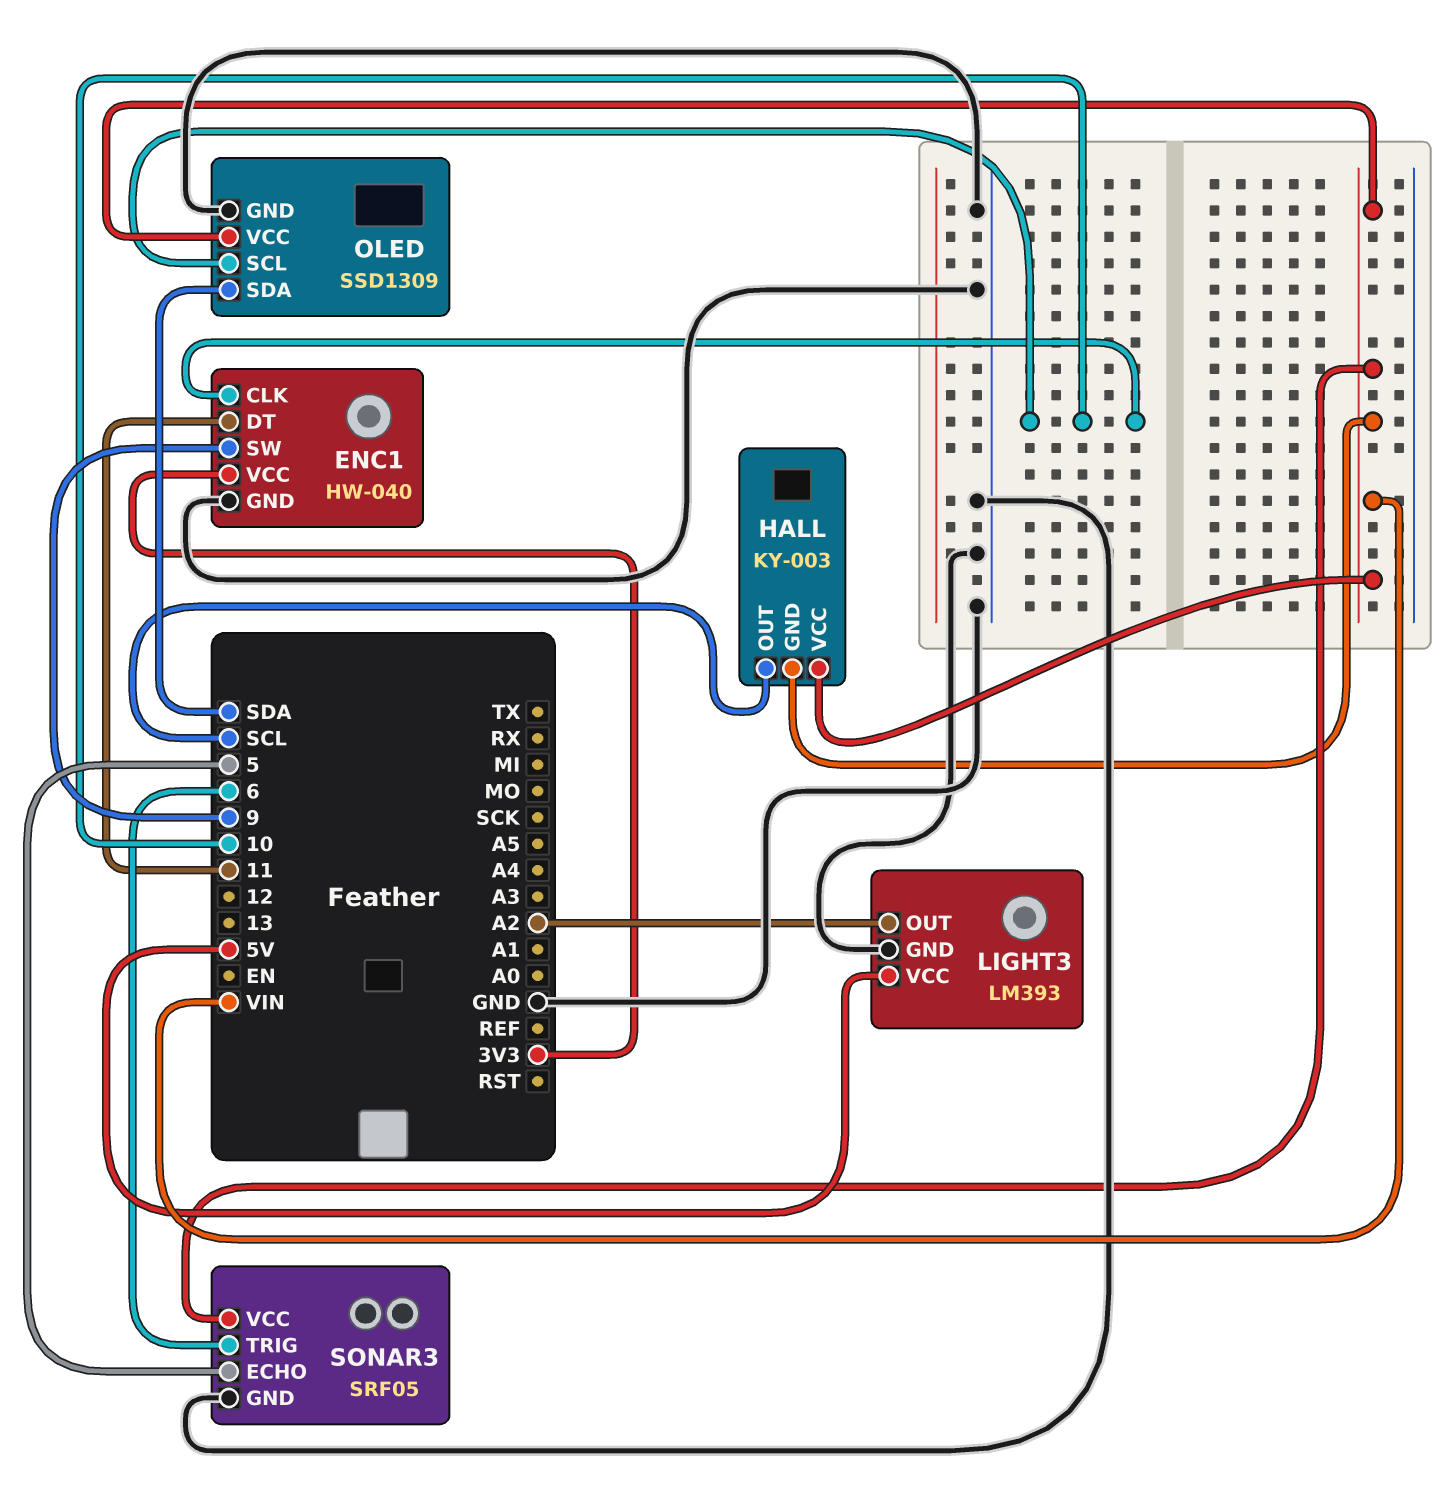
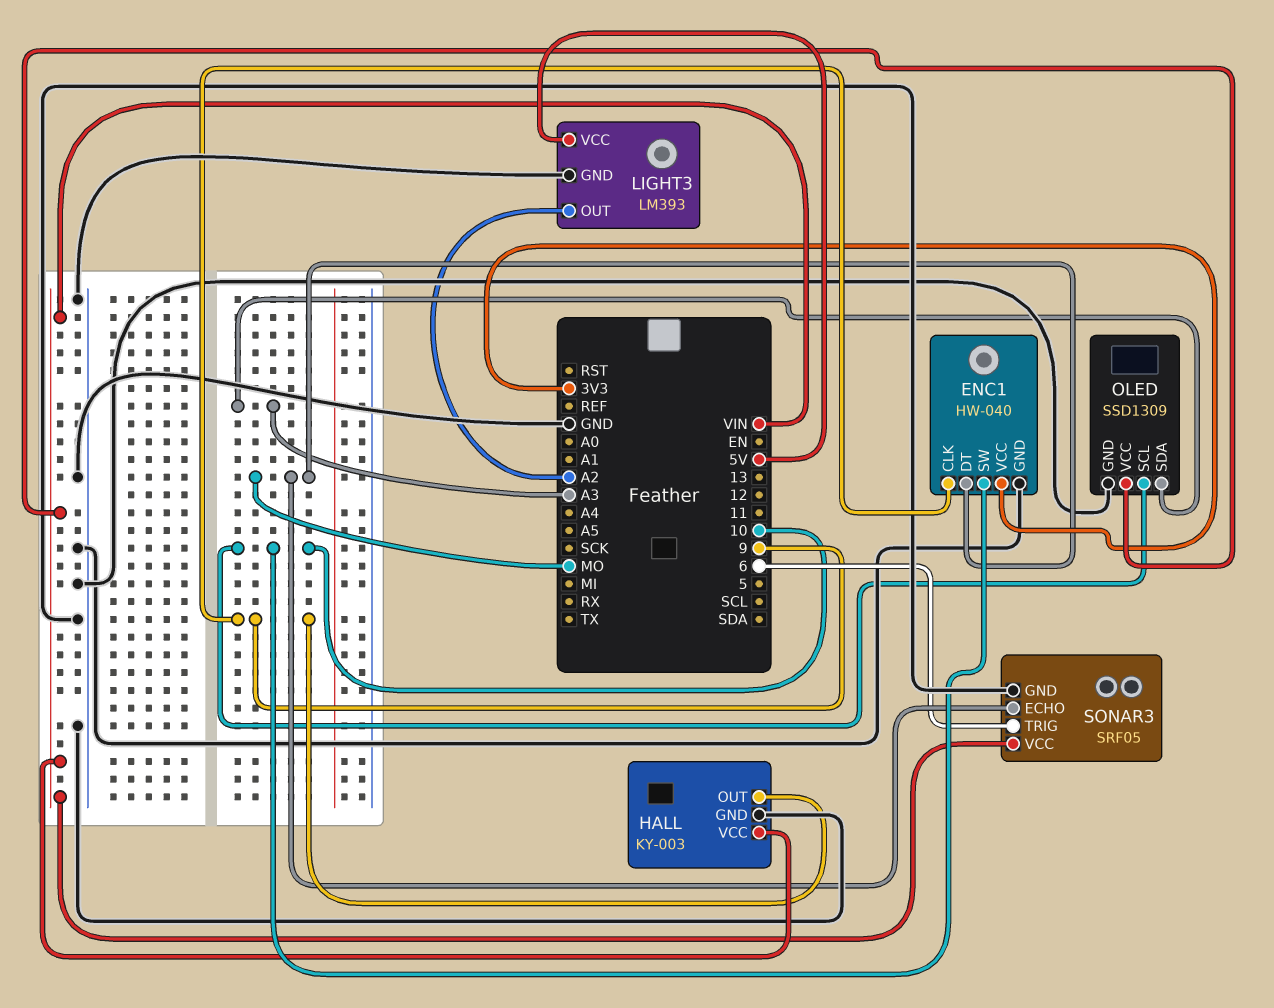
ENC1 pin CLK: 10 -> 9
ENC1 pin DT: 11 -> MO
ENC1 pin SW: 9 -> 10
HALL pin GND: VIN -> GND
HALL pin OUT: SCL -> 9
OLED pin SDA: SDA -> A3
SONAR3 pin ECHO: 5 -> MO

